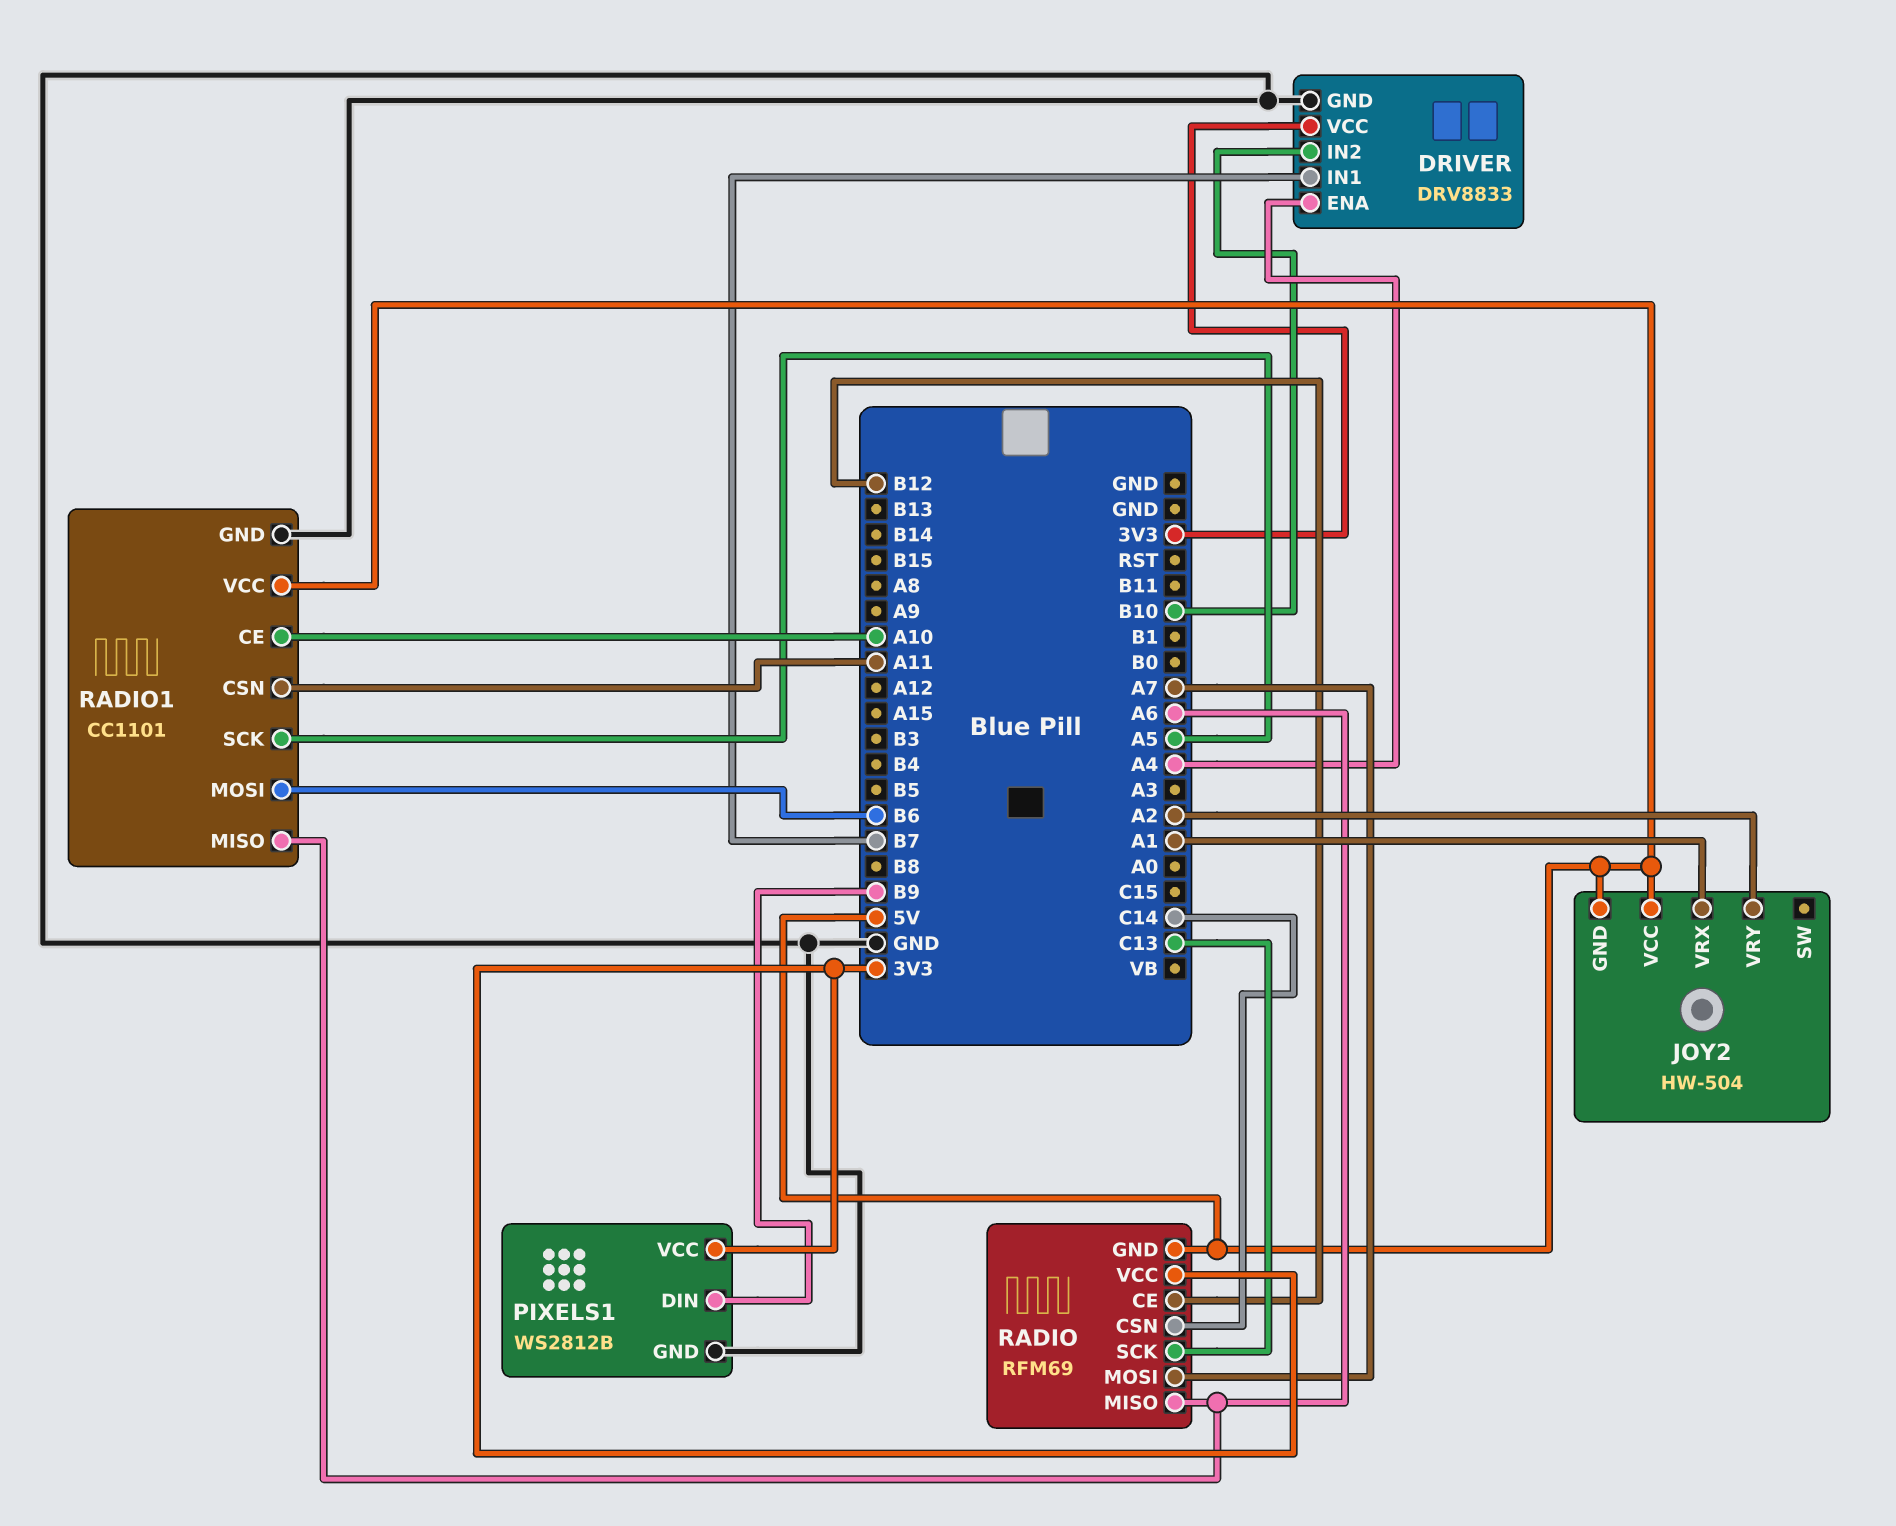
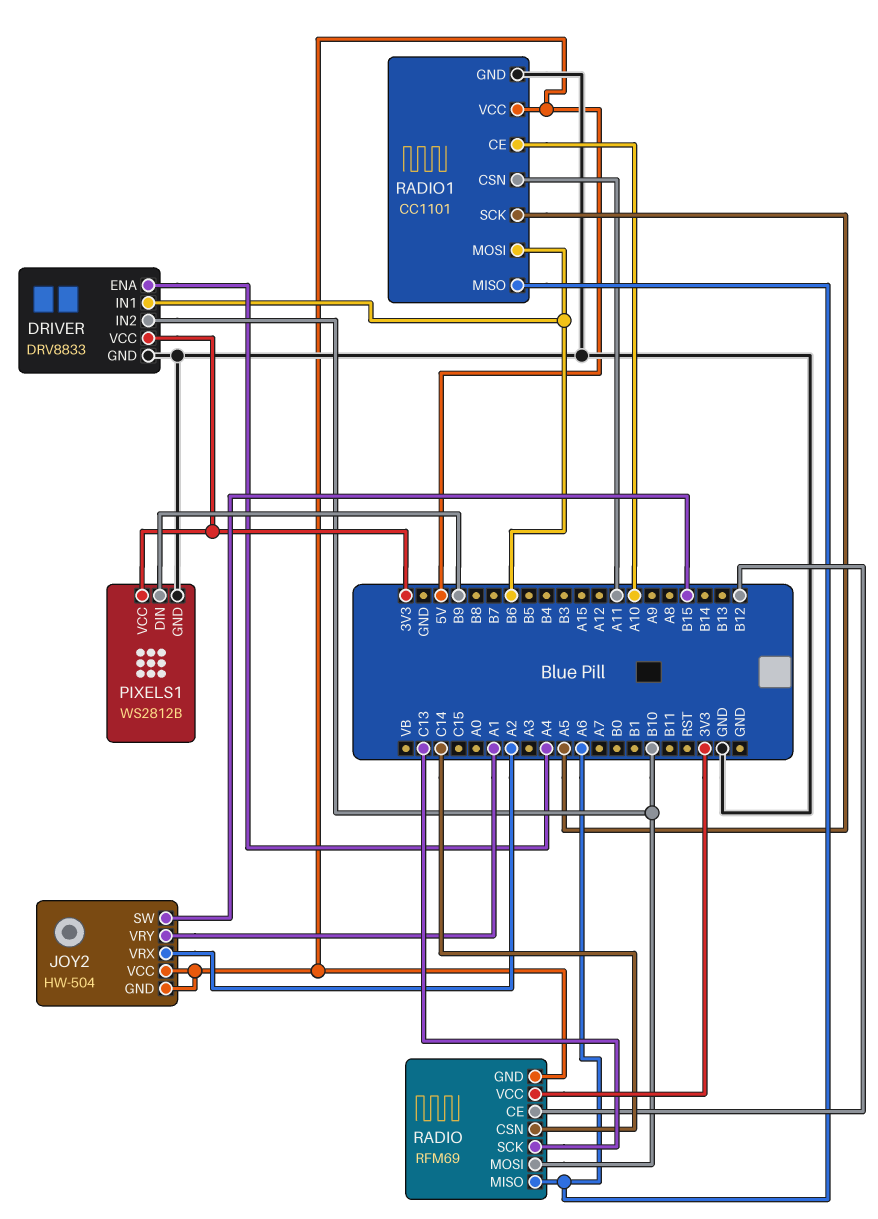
DRIVER pin IN1: B7 -> B6
JOY2 pin SW: none -> B15
JOY2 pin VRX: A1 -> A2
JOY2 pin VRY: A2 -> A1
RADIO pin MOSI: A7 -> B10

